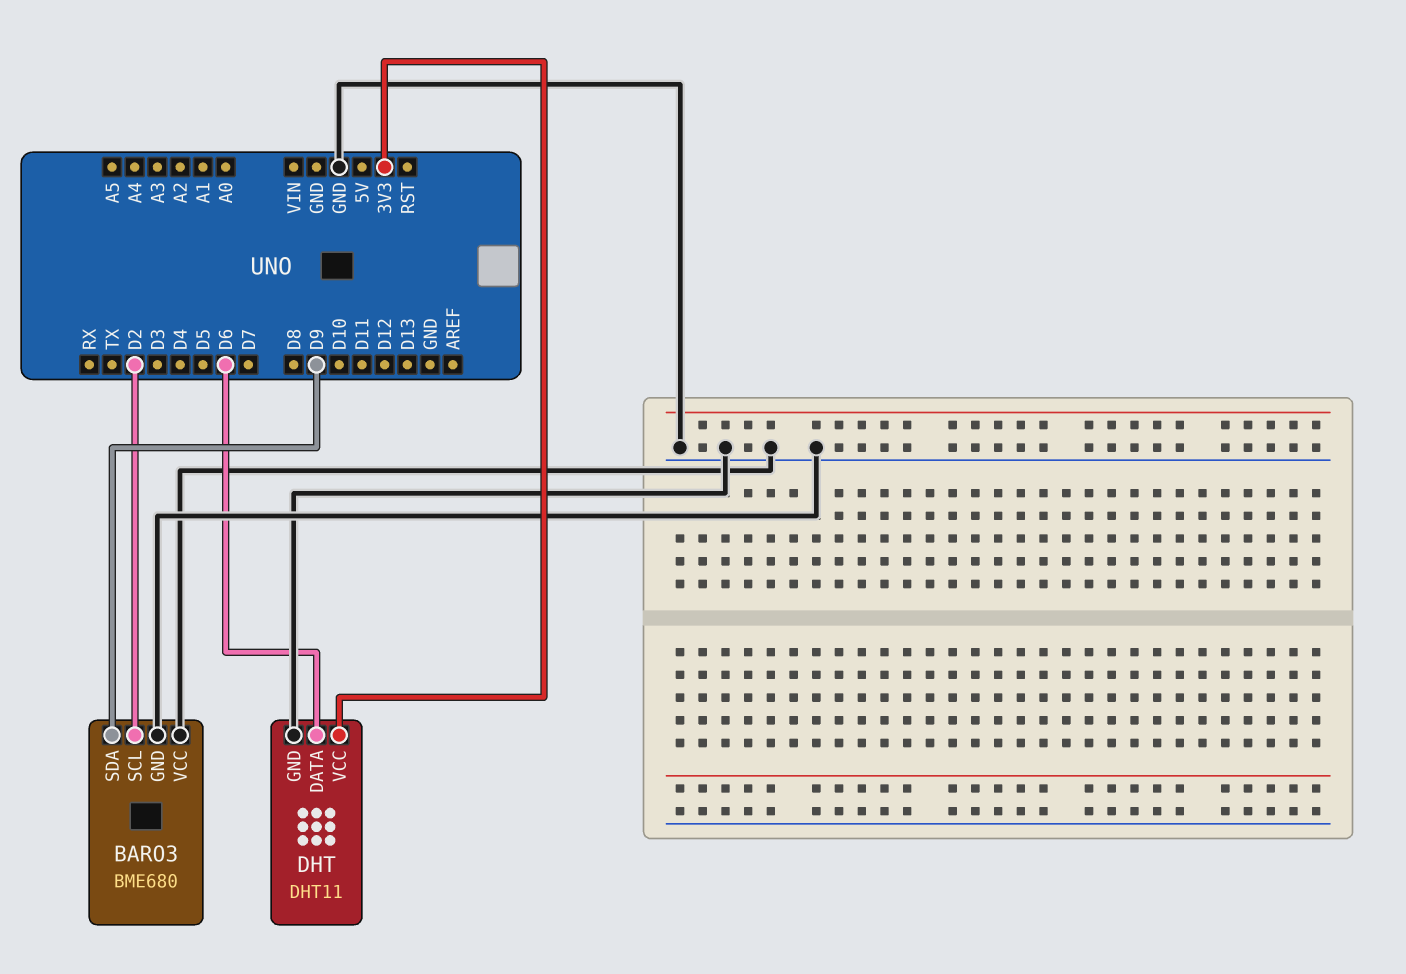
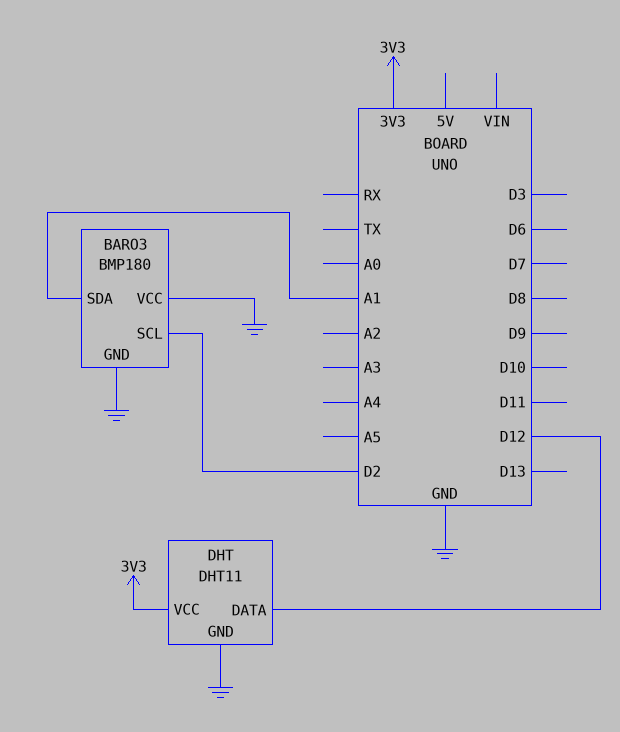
BARO3: BME680 -> BMP180
BARO3 pin SDA: D9 -> A1
DHT pin DATA: D6 -> D12

